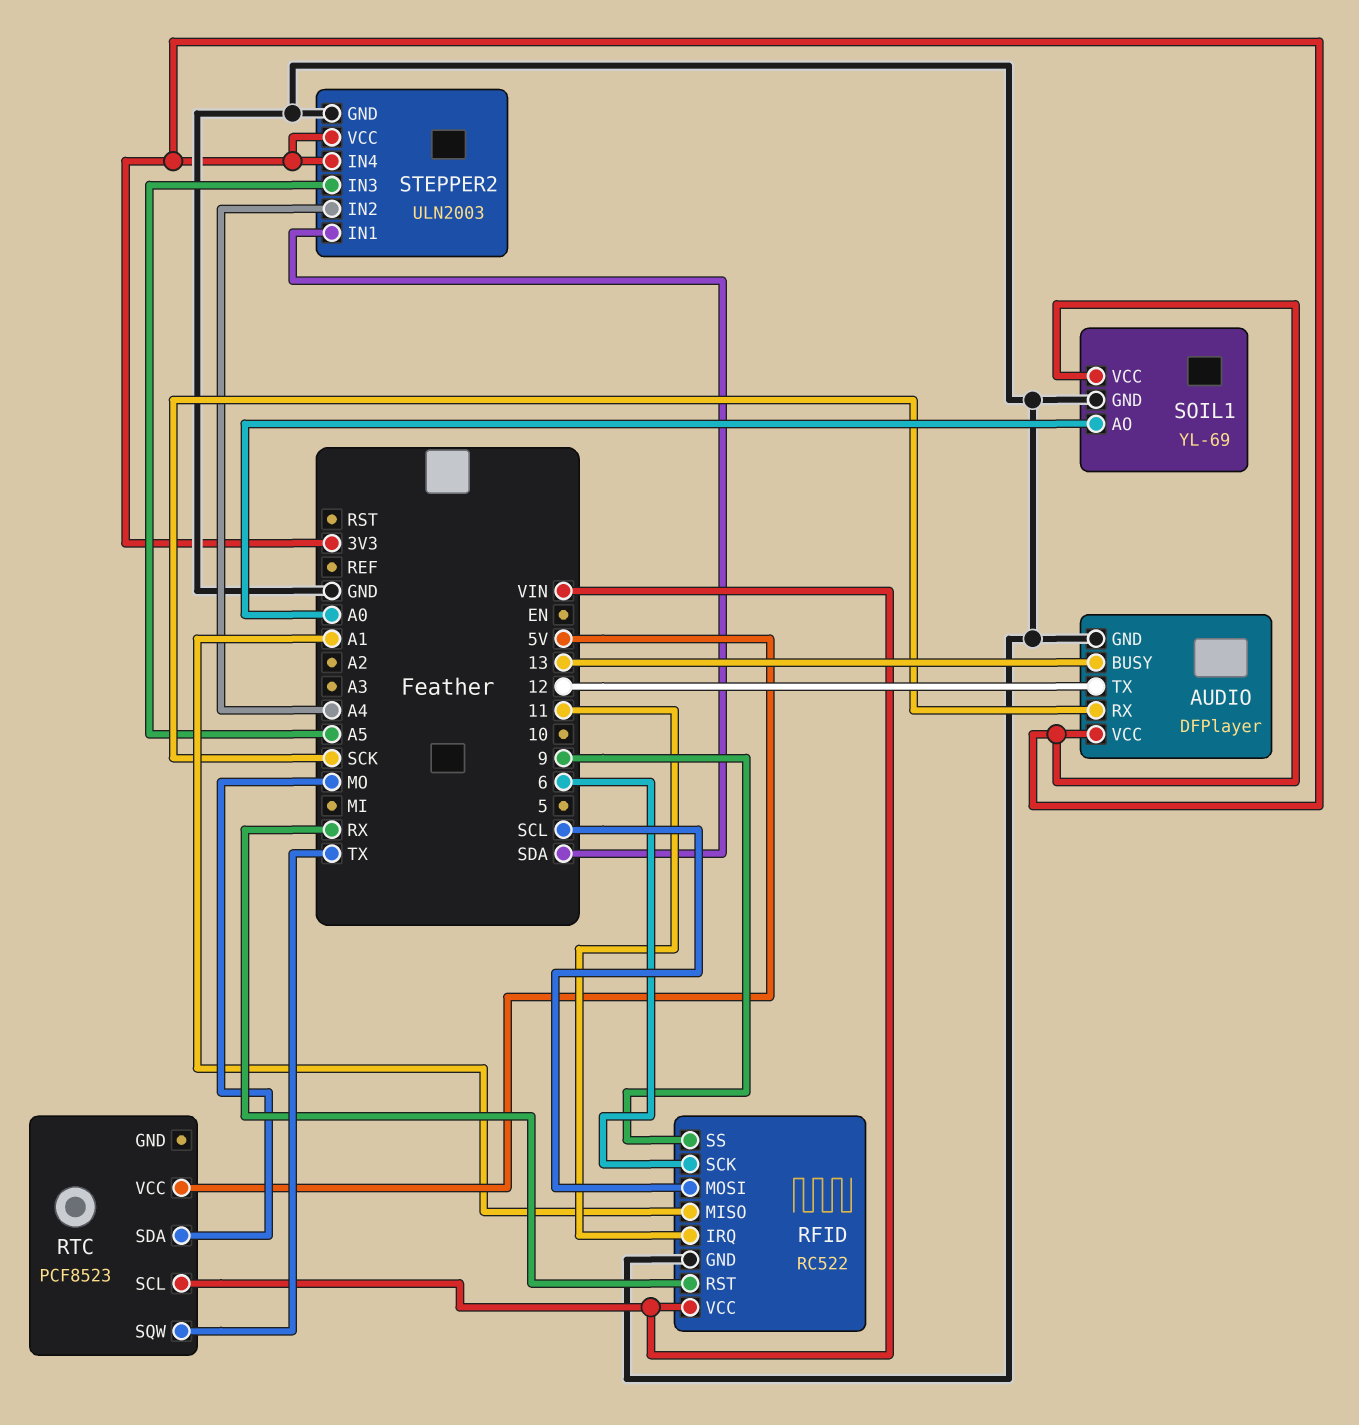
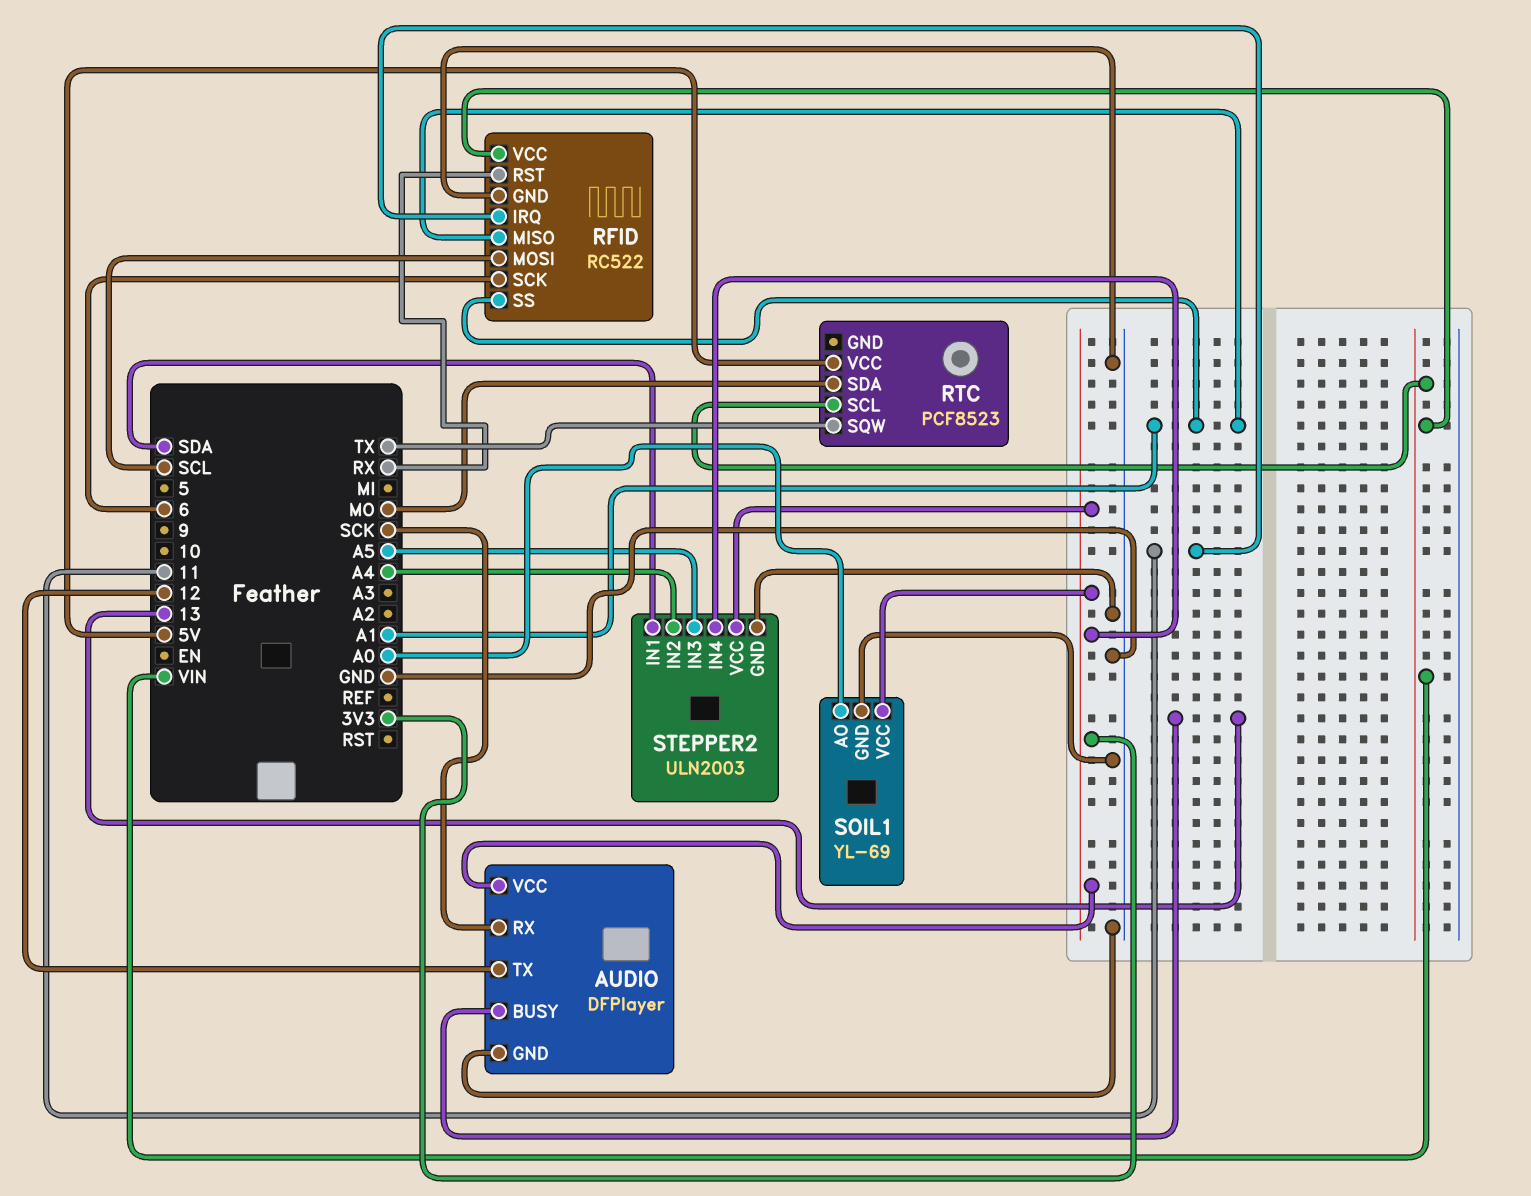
RFID pin SS: 9 -> A1

